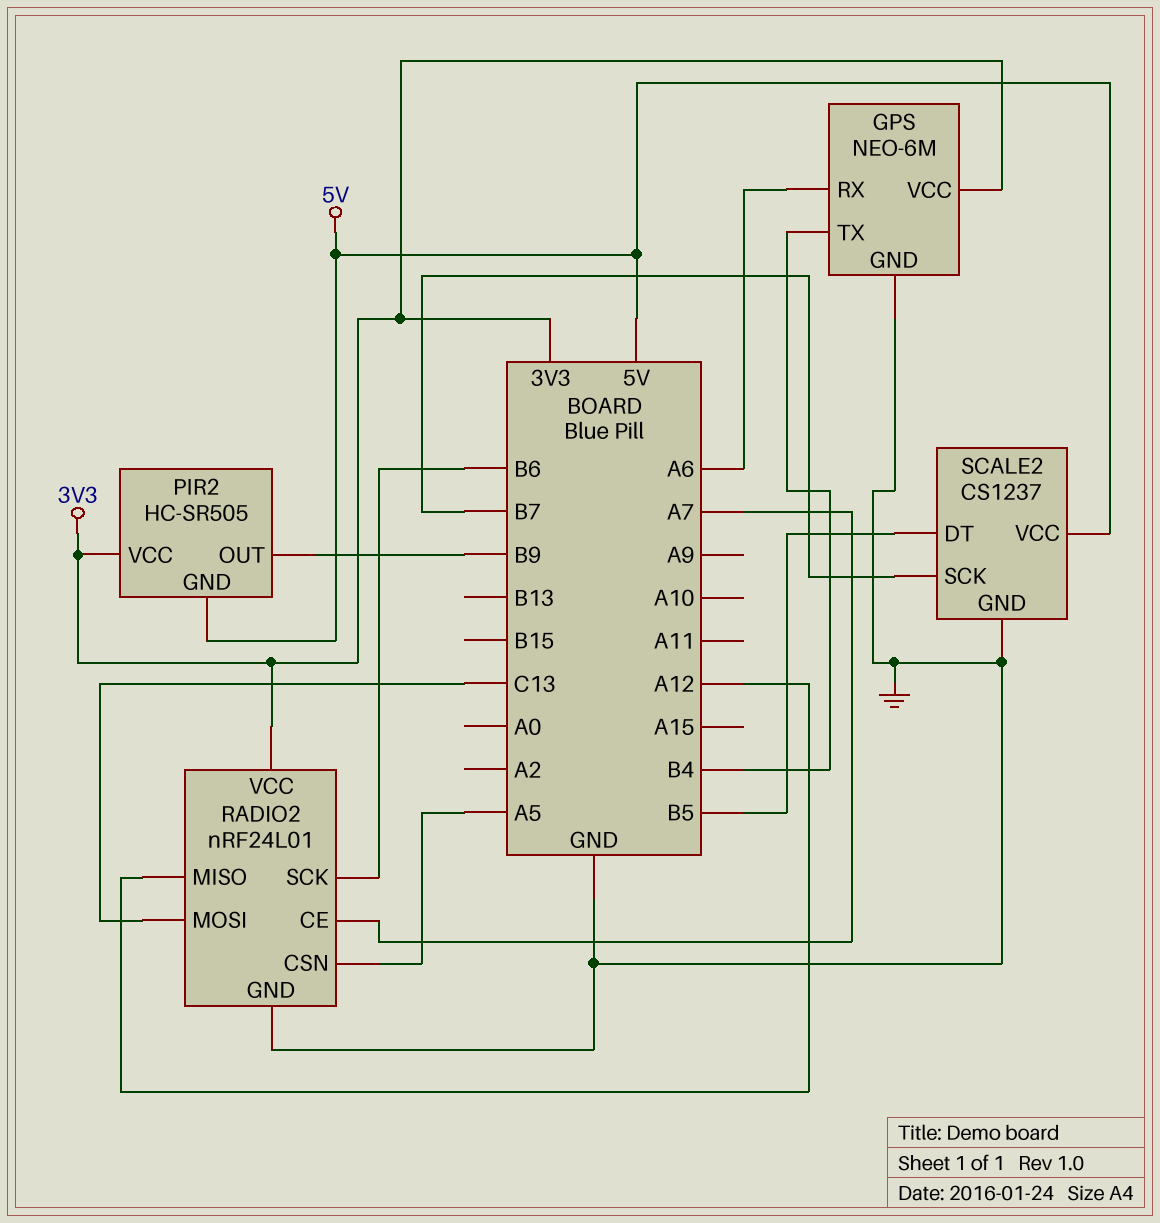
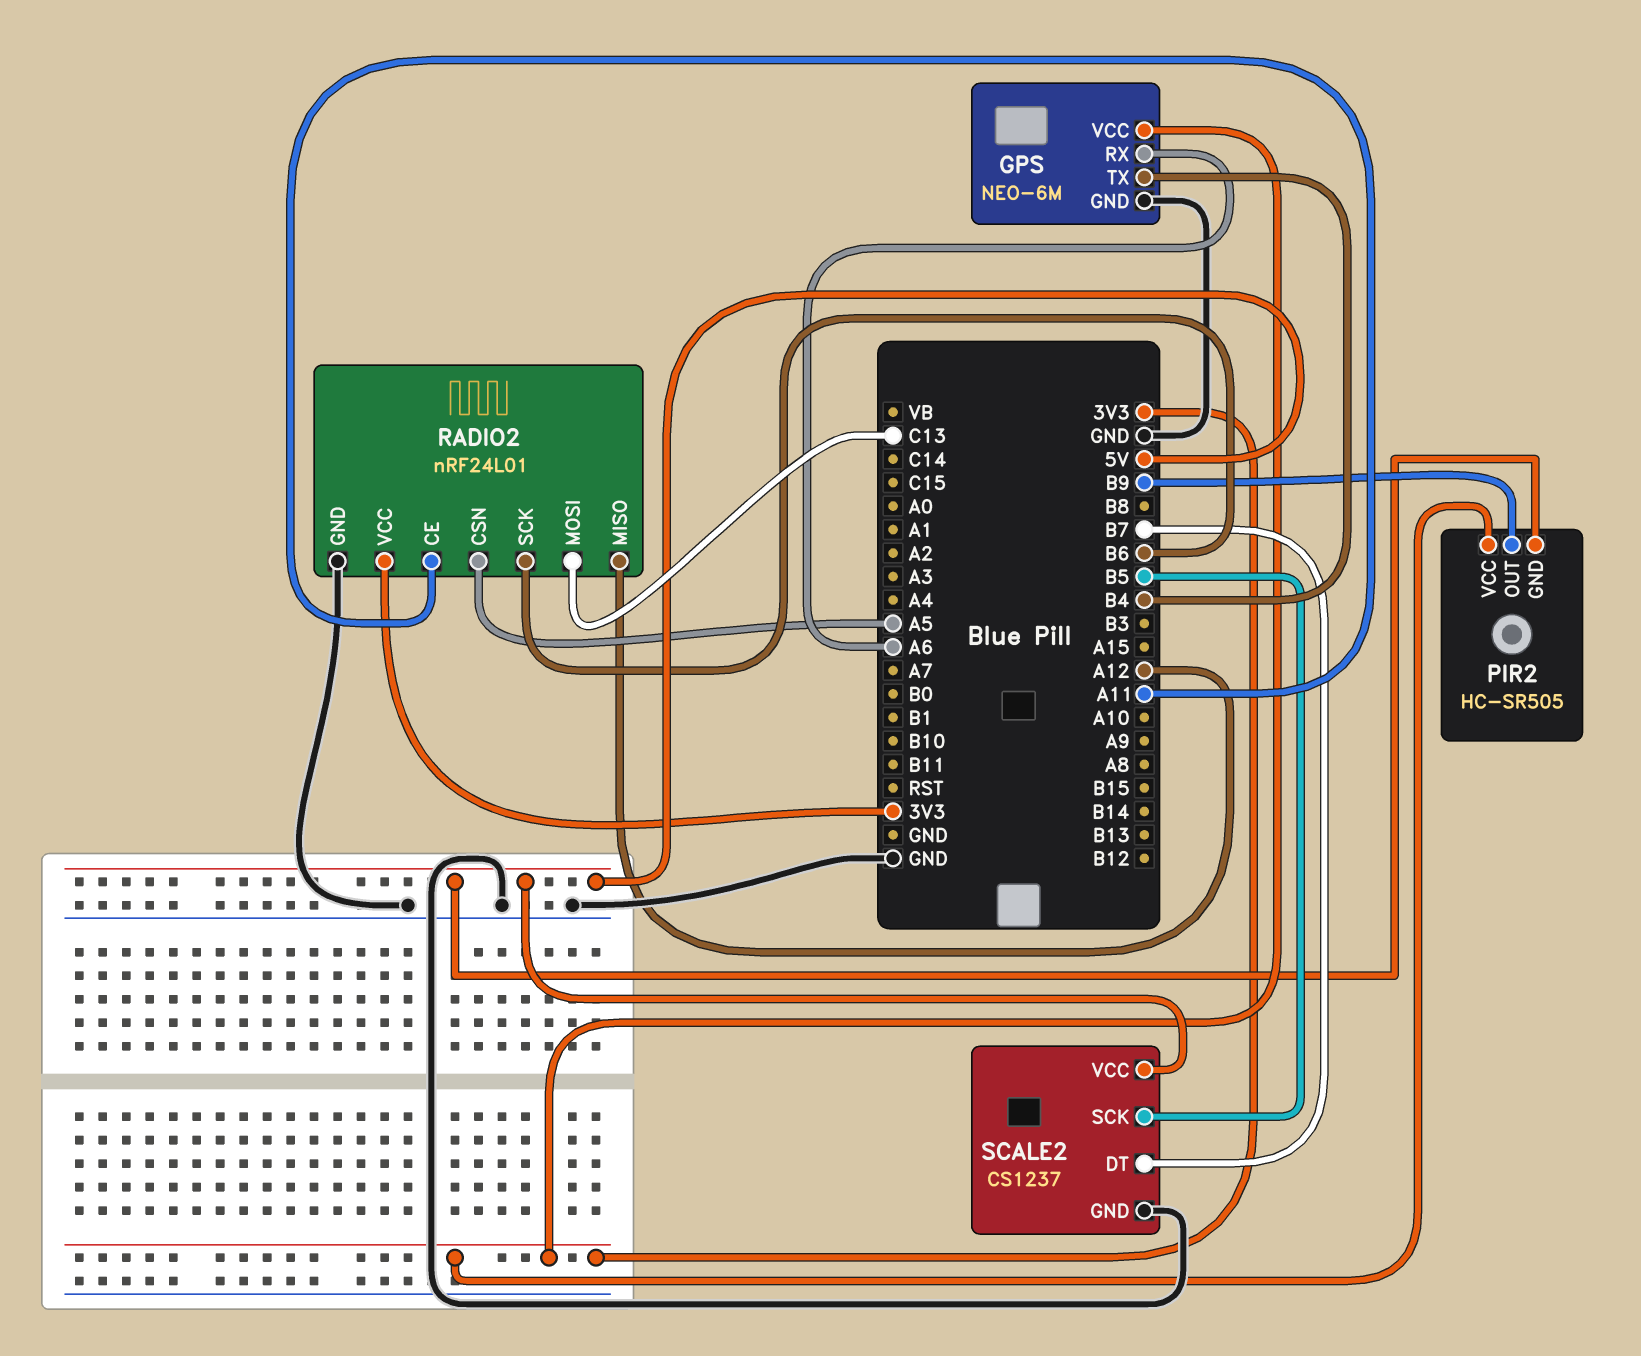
RADIO2 pin CE: A7 -> A11
SCALE2 pin DT: B5 -> B7
SCALE2 pin SCK: B7 -> B5

